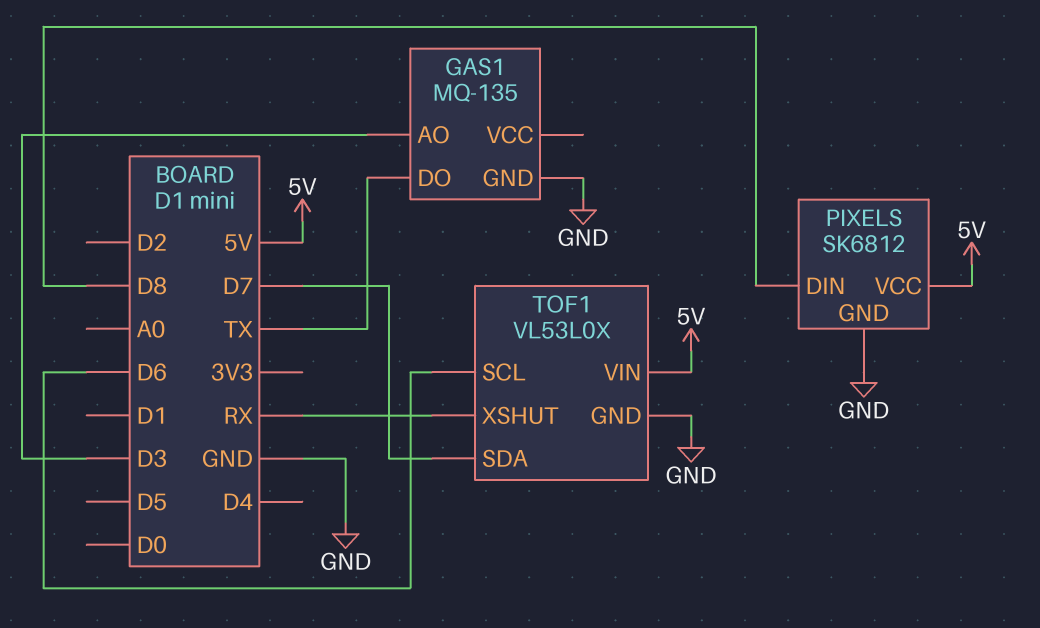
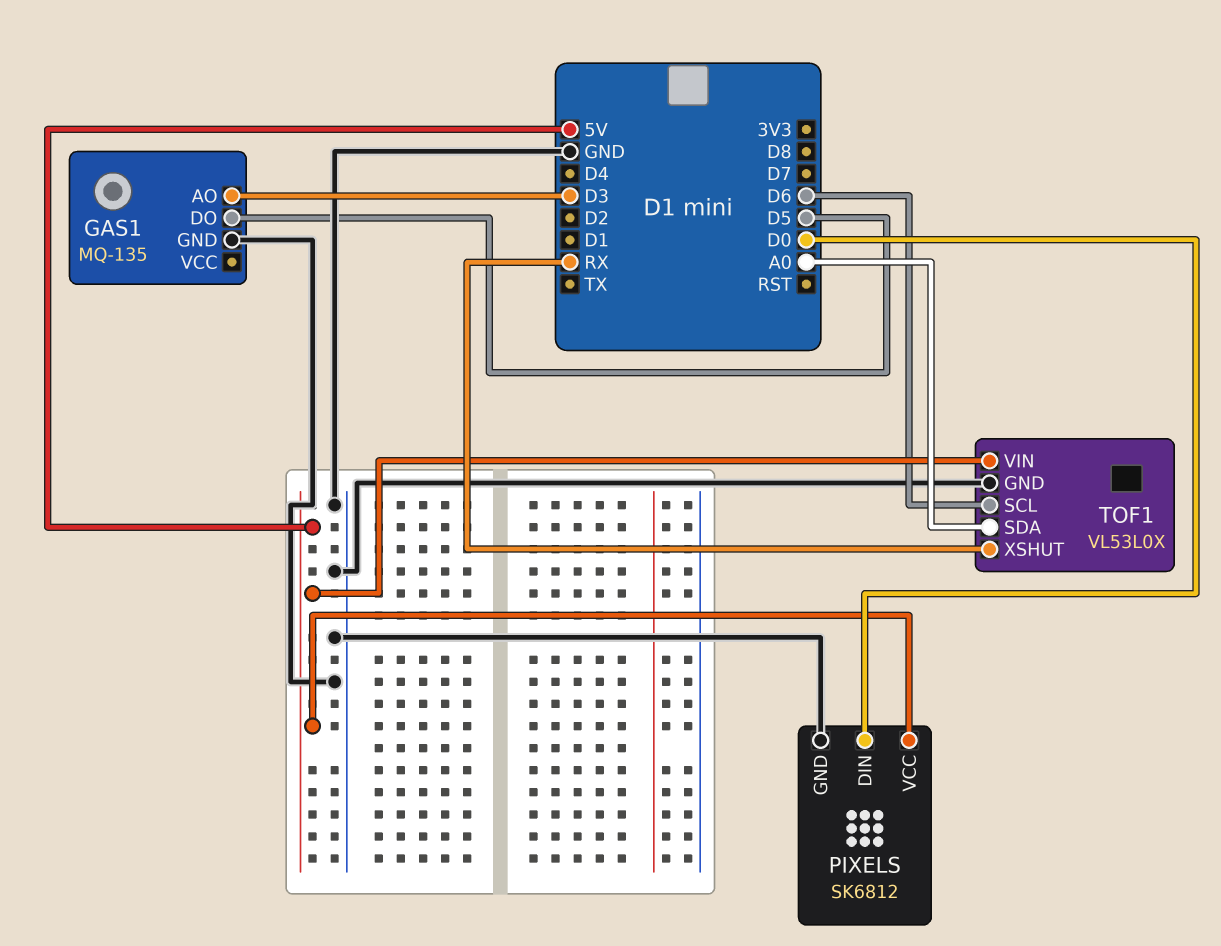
GAS1 pin DO: TX -> D5
PIXELS pin DIN: D8 -> D0
TOF1 pin SDA: D7 -> A0

